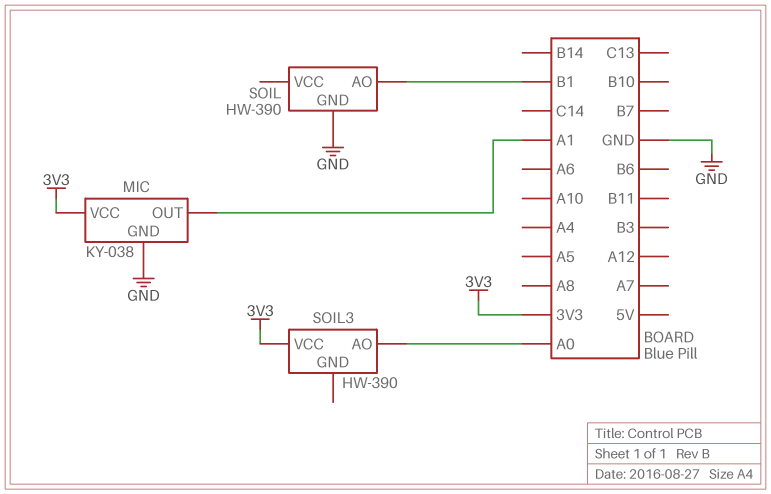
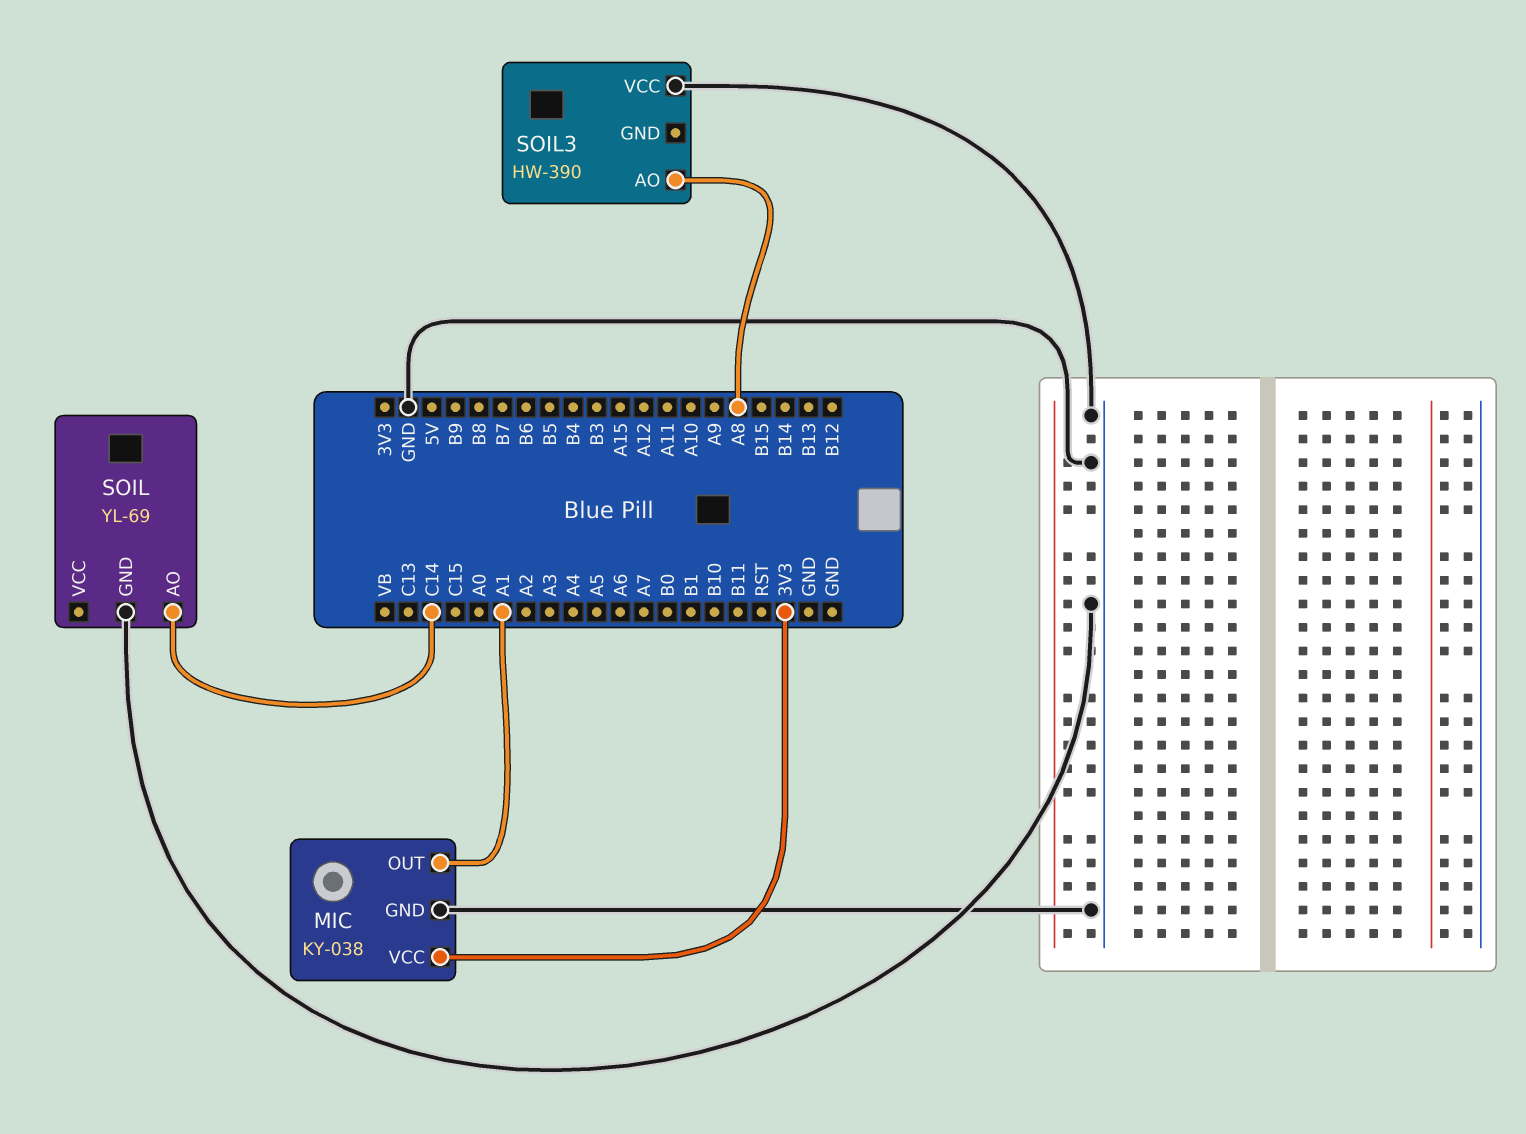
SOIL: HW-390 -> YL-69
SOIL pin AO: B1 -> C14
SOIL3 pin AO: A0 -> A8
SOIL3 pin VCC: 3V3 -> GND

